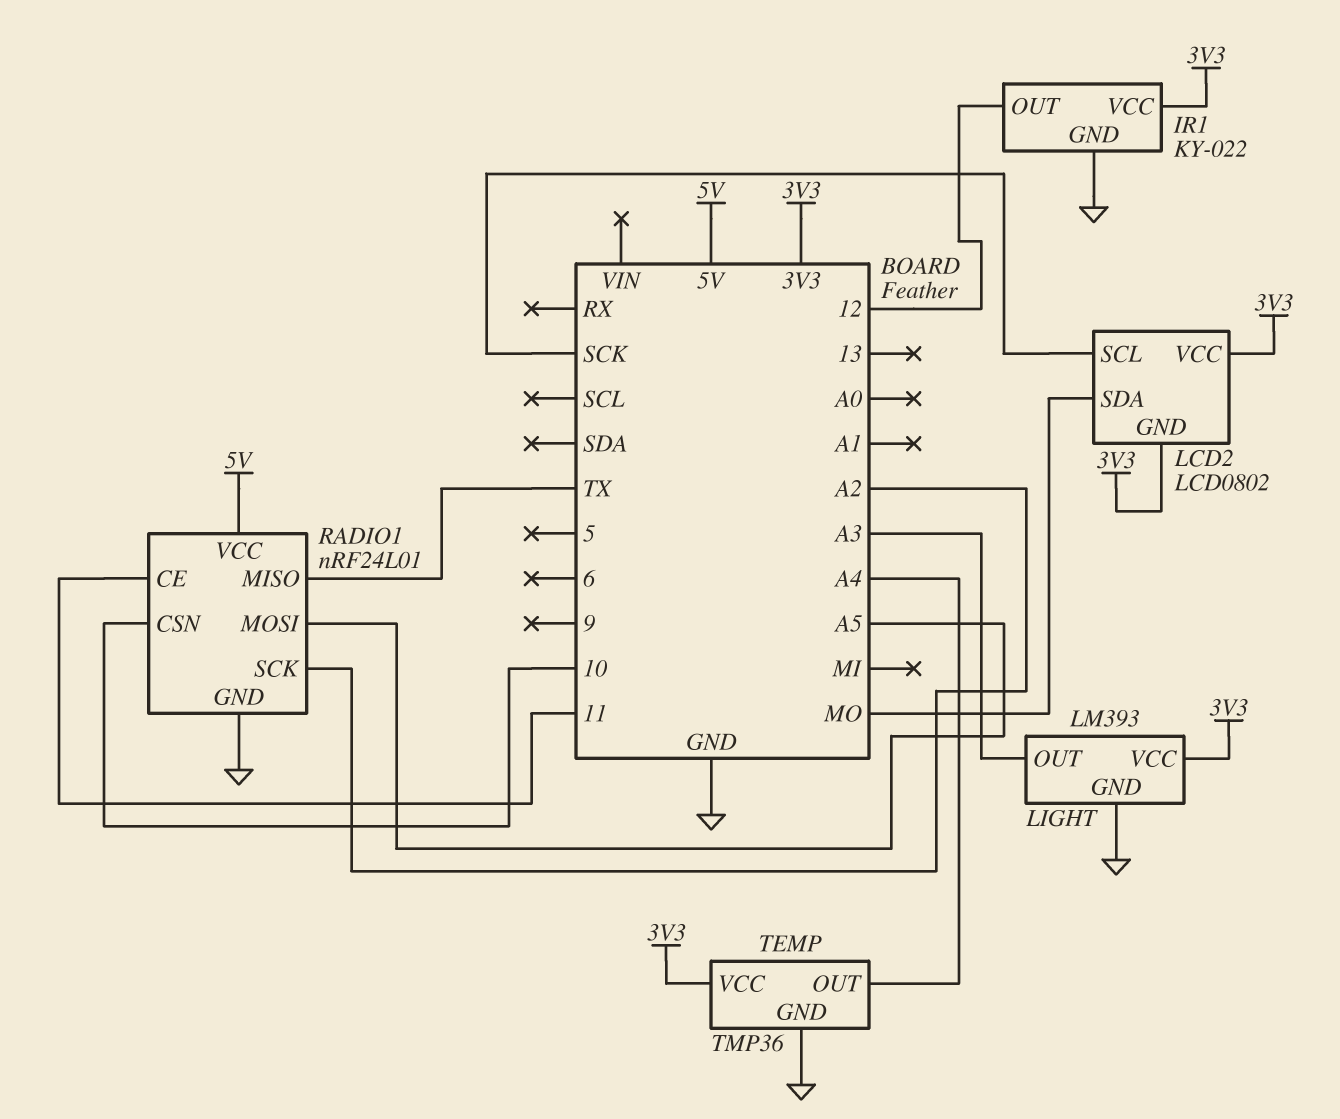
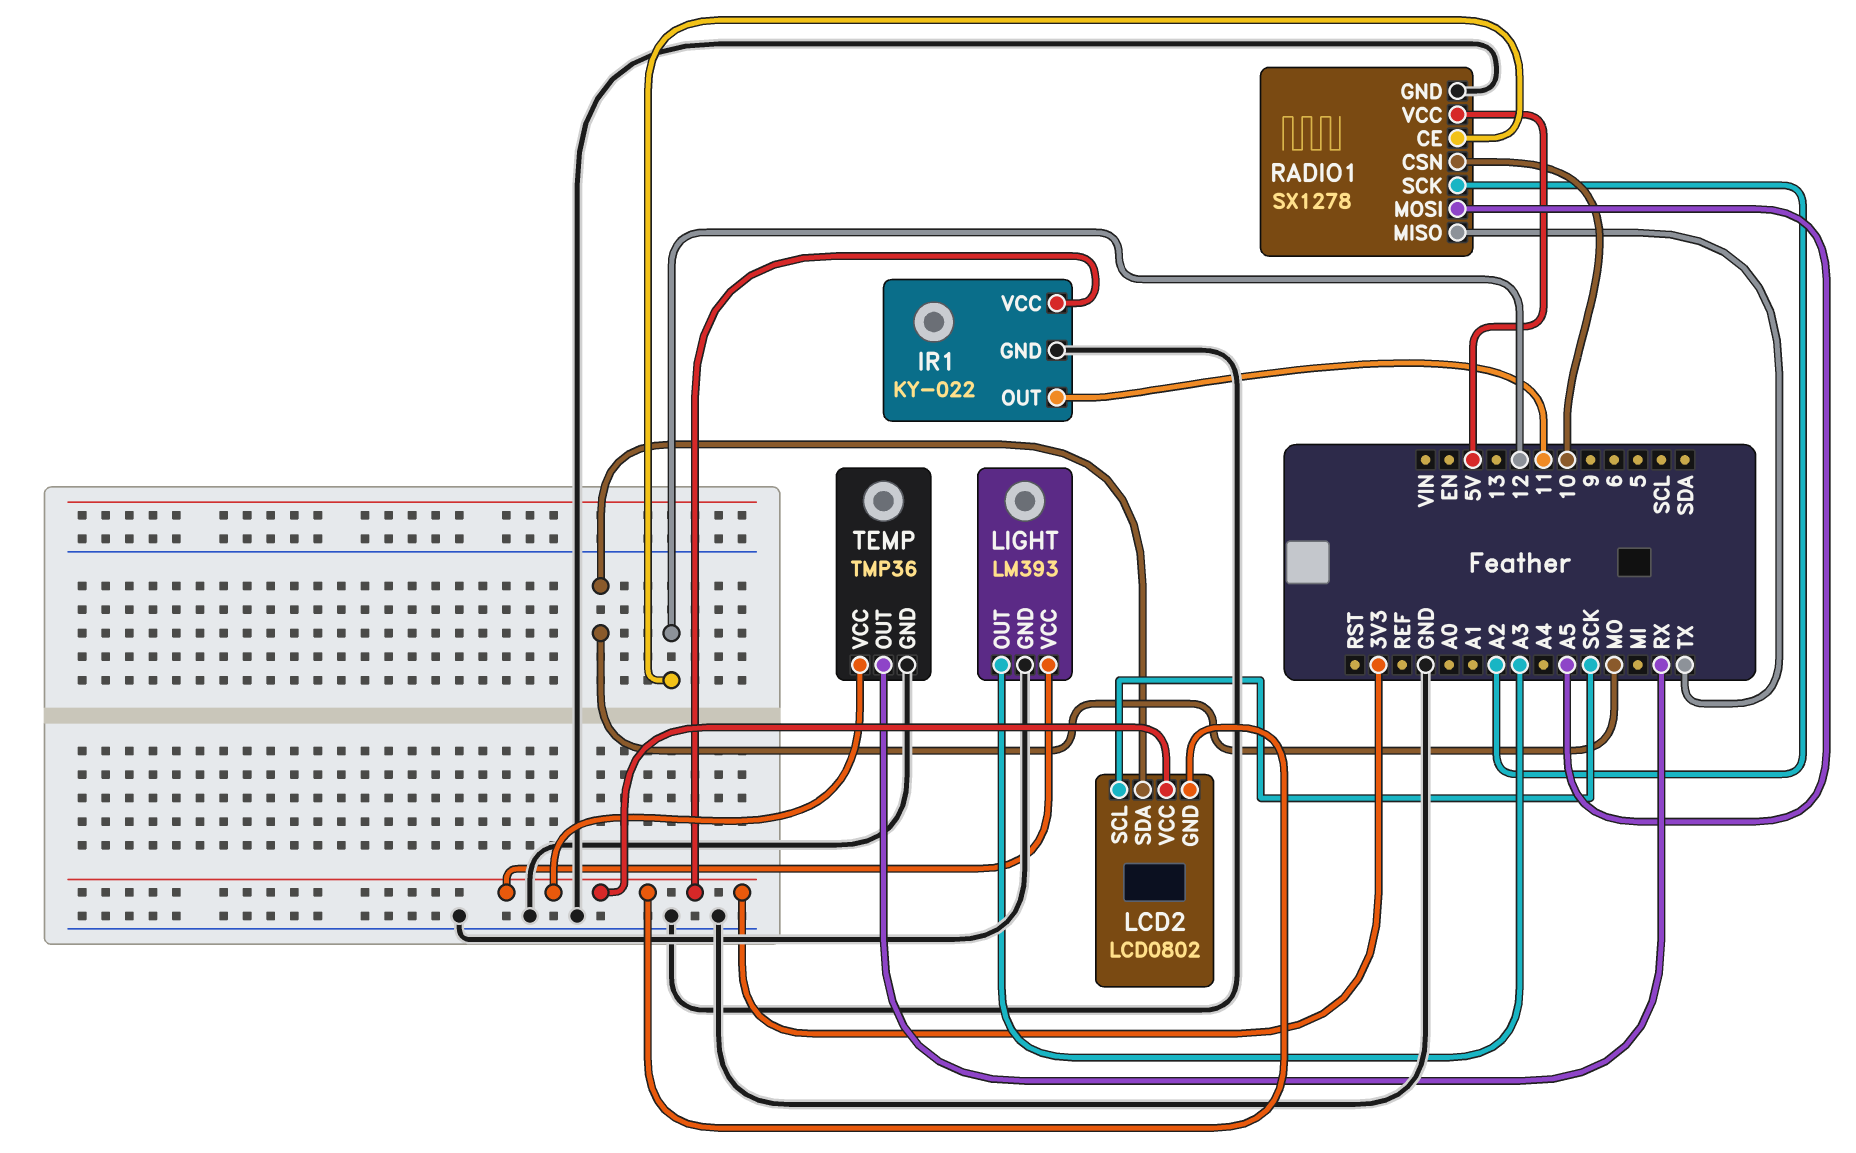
IR1 pin OUT: 12 -> 11
RADIO1: nRF24L01 -> SX1278
RADIO1 pin CE: 11 -> 12
TEMP pin OUT: A4 -> RX

